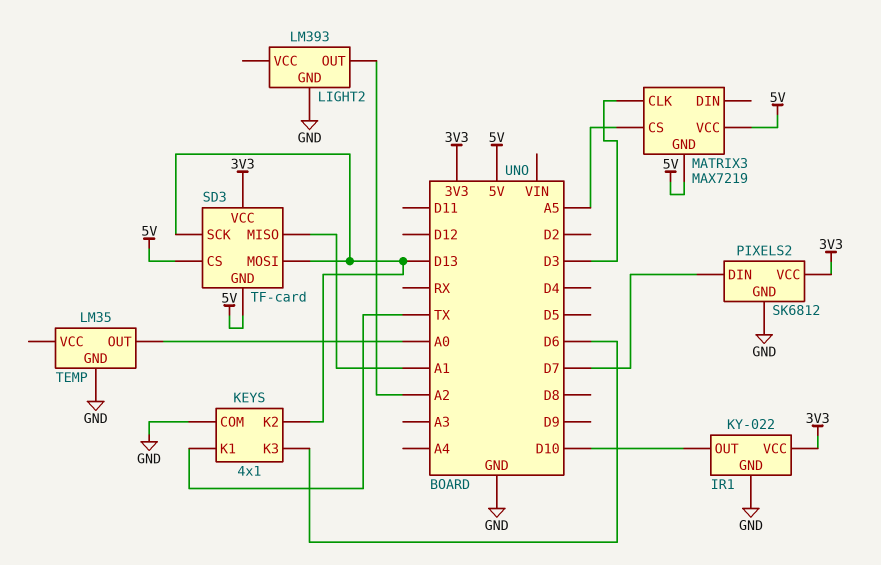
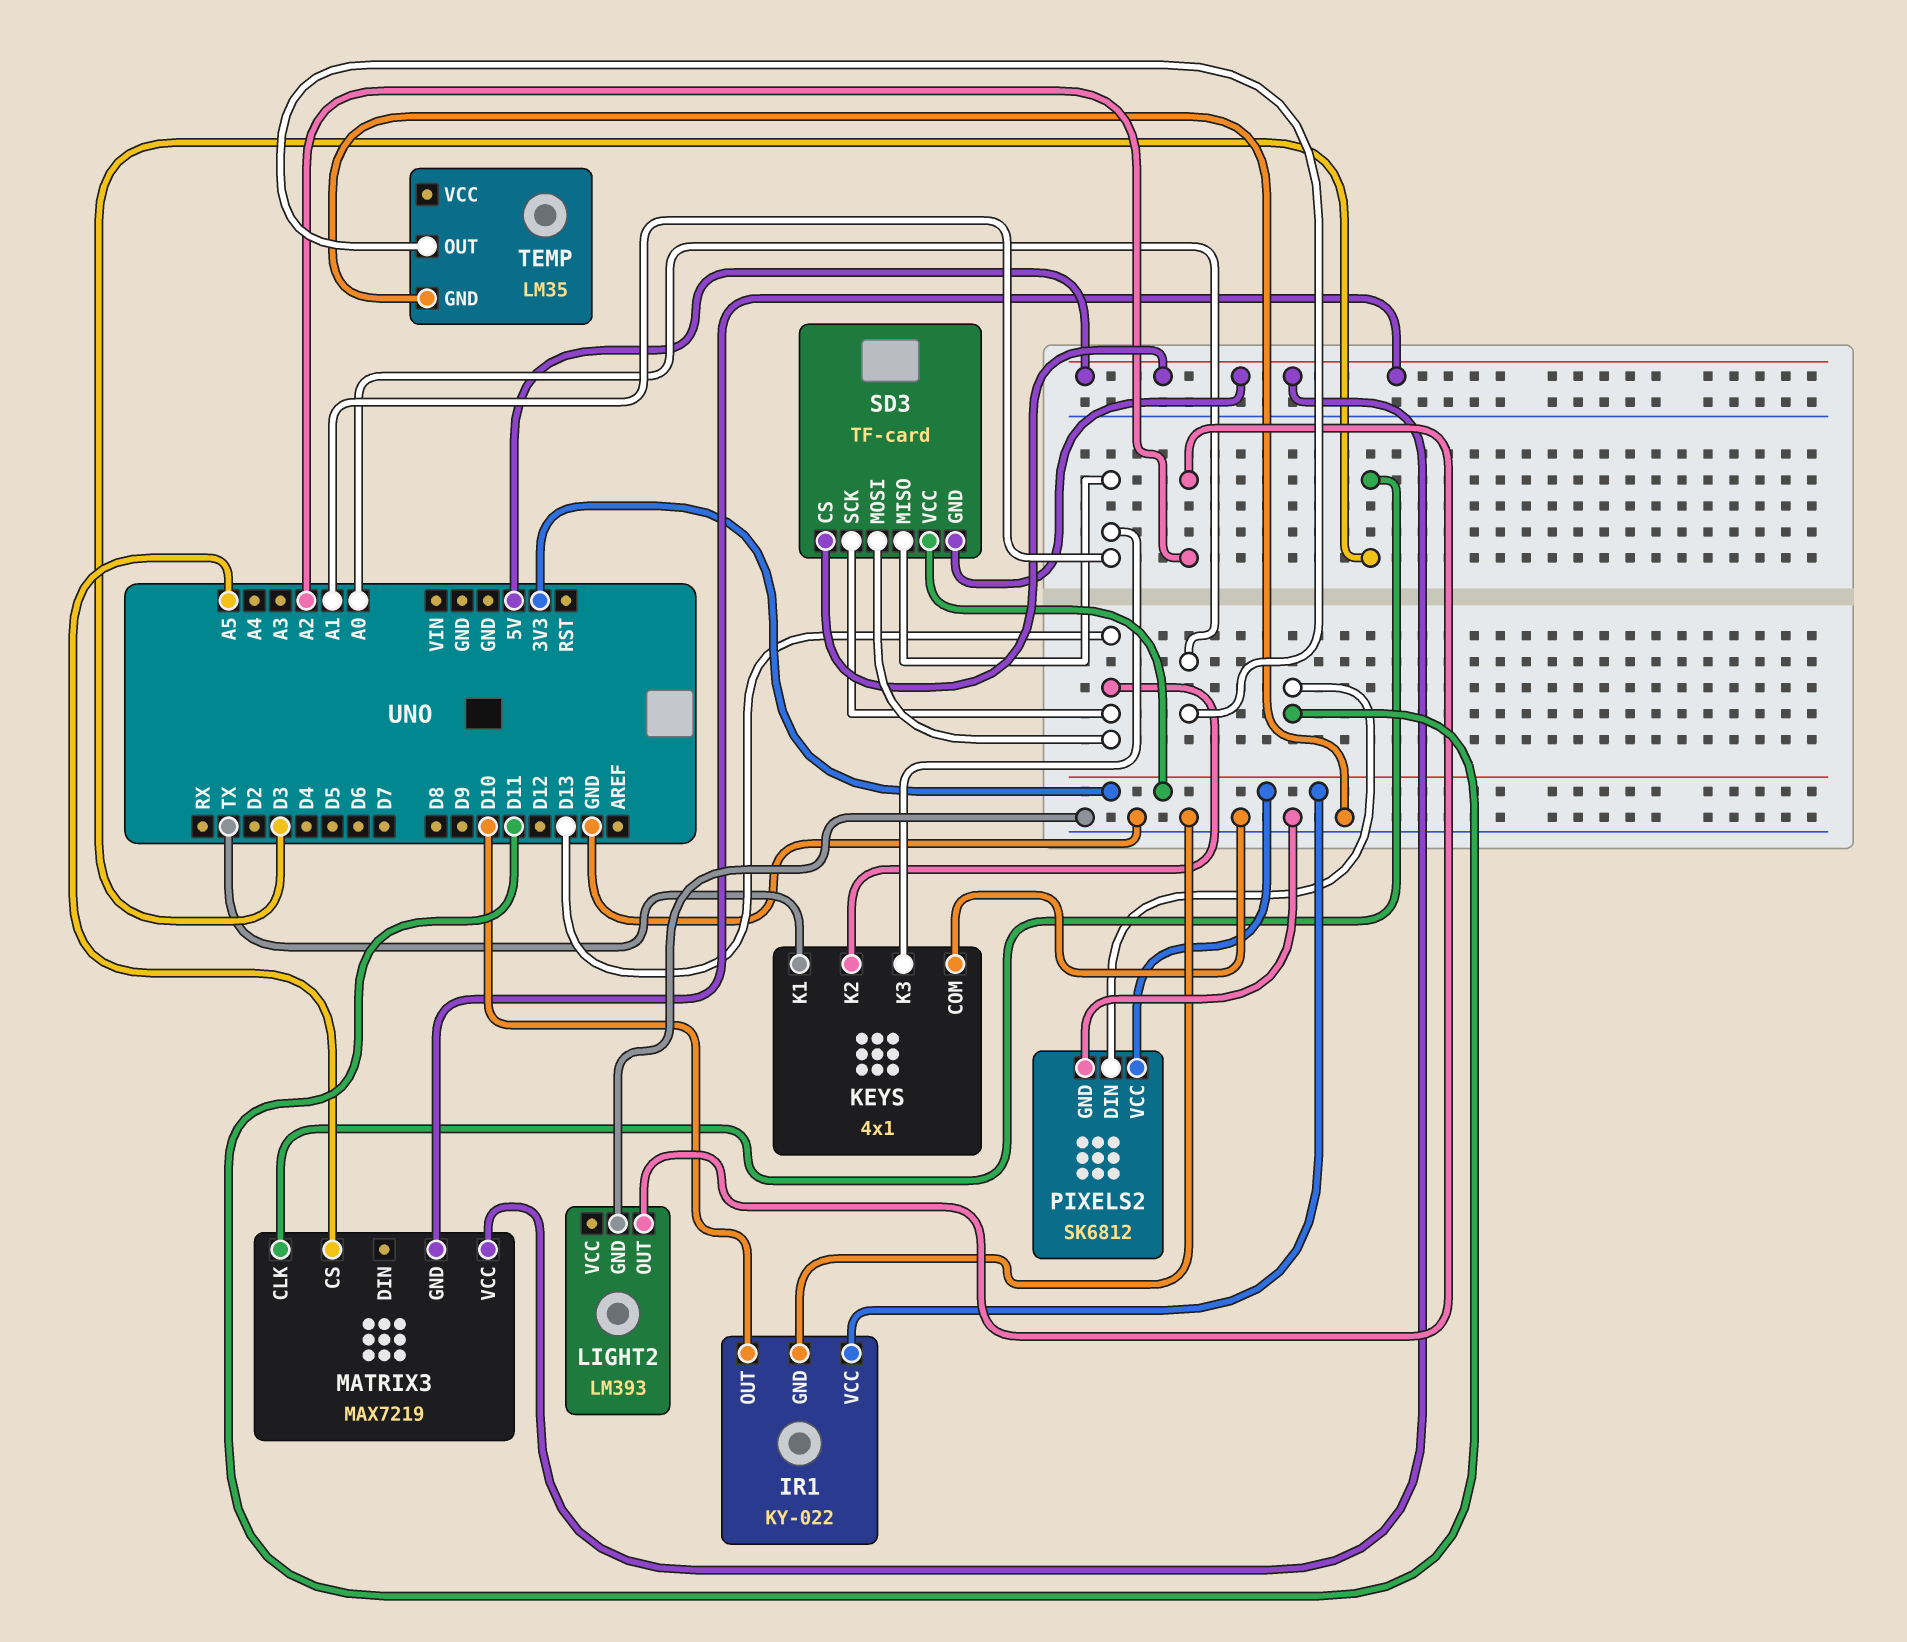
KEYS pin K3: D6 -> A1
PIXELS2 pin DIN: D7 -> D11

